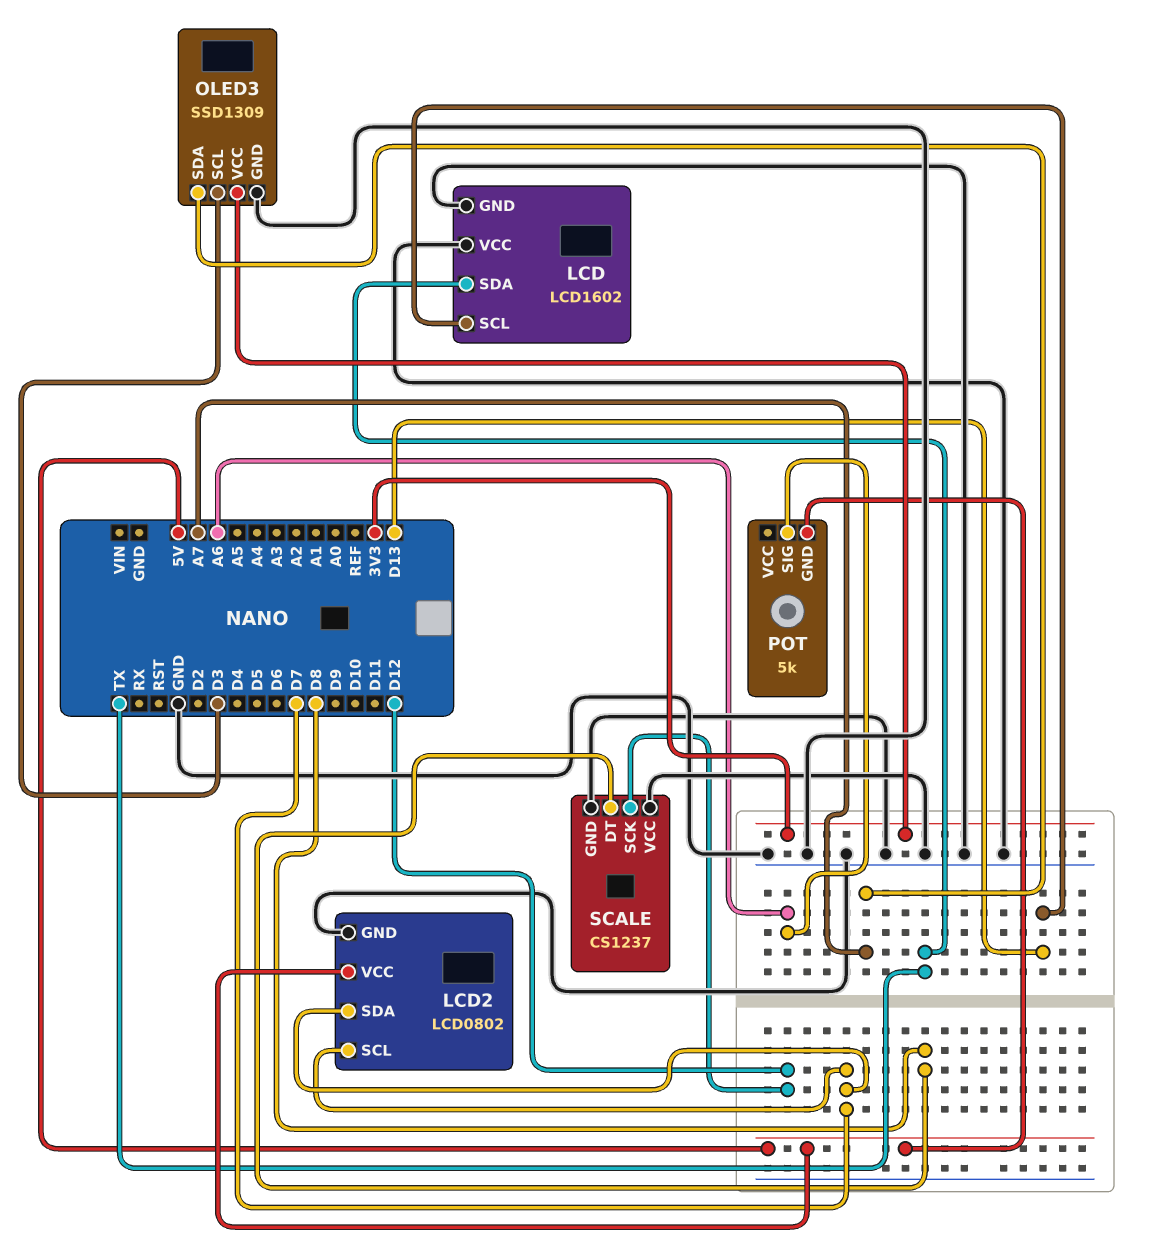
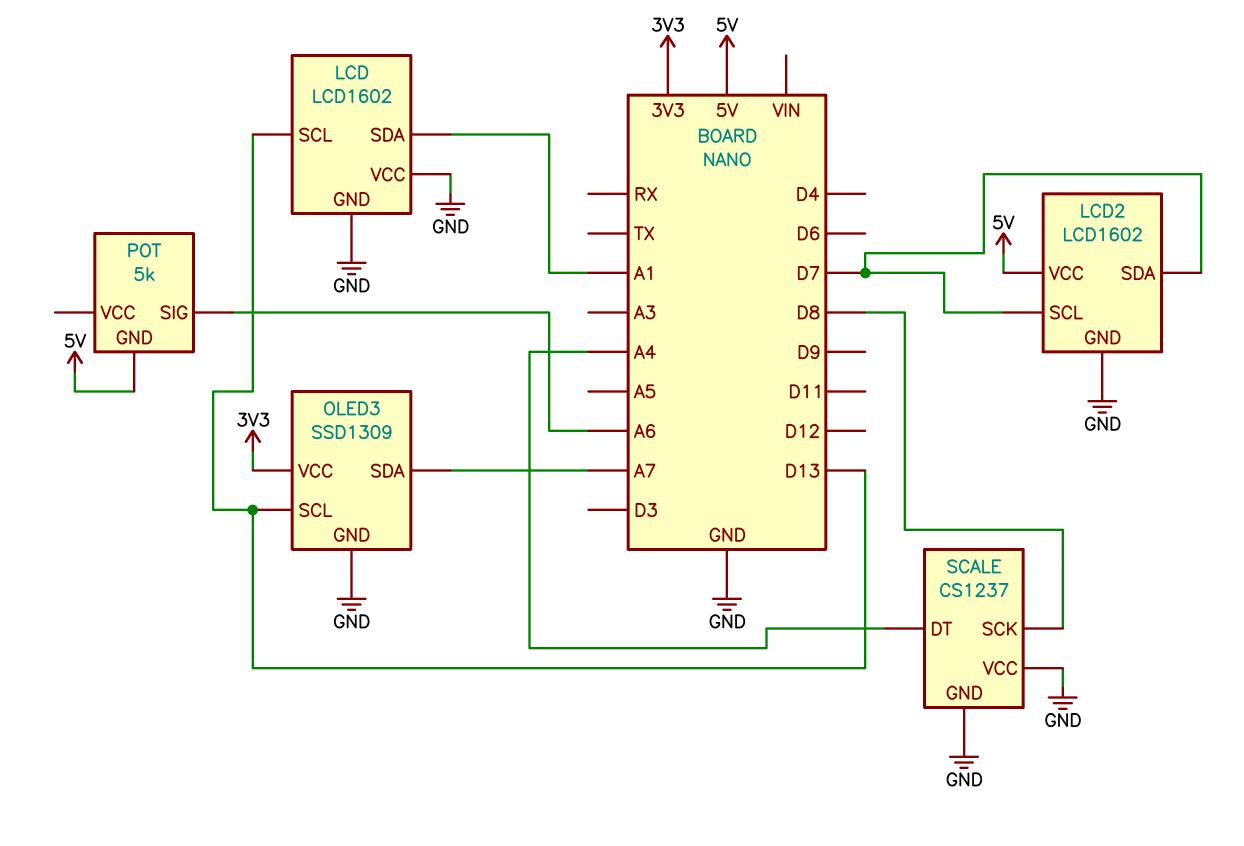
LCD pin SDA: TX -> A1
LCD2: LCD0802 -> LCD1602
OLED3 pin SCL: D3 -> D13
SCALE pin DT: D8 -> A4
SCALE pin SCK: D12 -> D8

